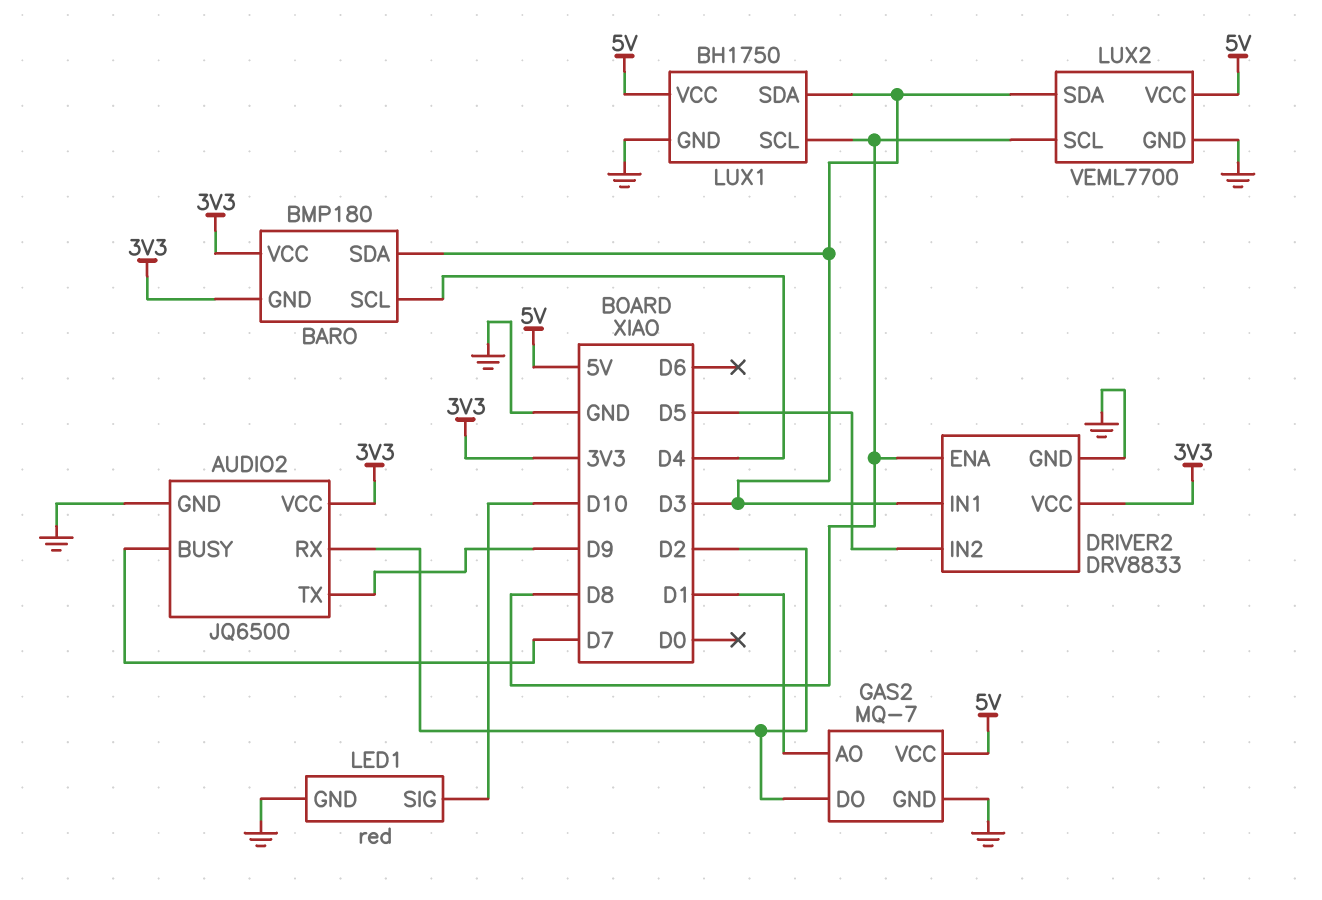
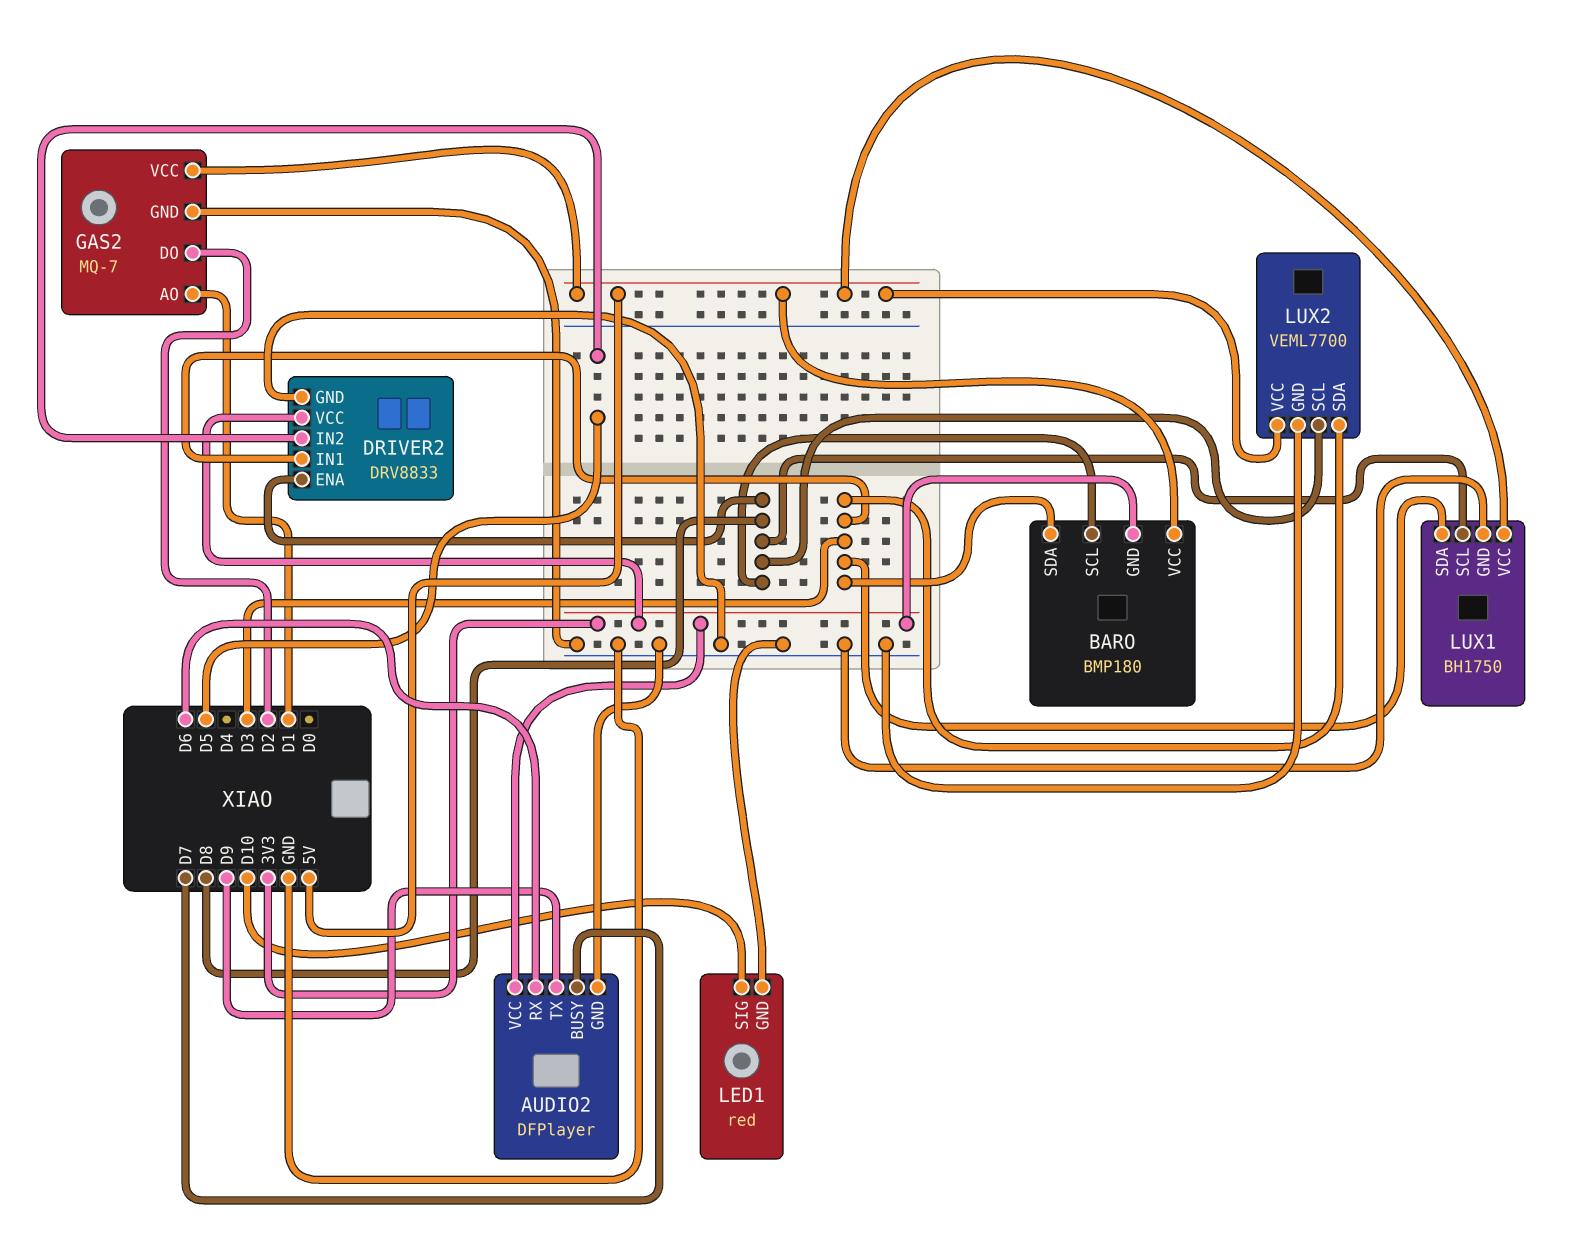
AUDIO2: JQ6500 -> DFPlayer
AUDIO2 pin RX: D2 -> D6
BARO pin SCL: D4 -> D8
BARO pin VCC: 3V3 -> 5V

